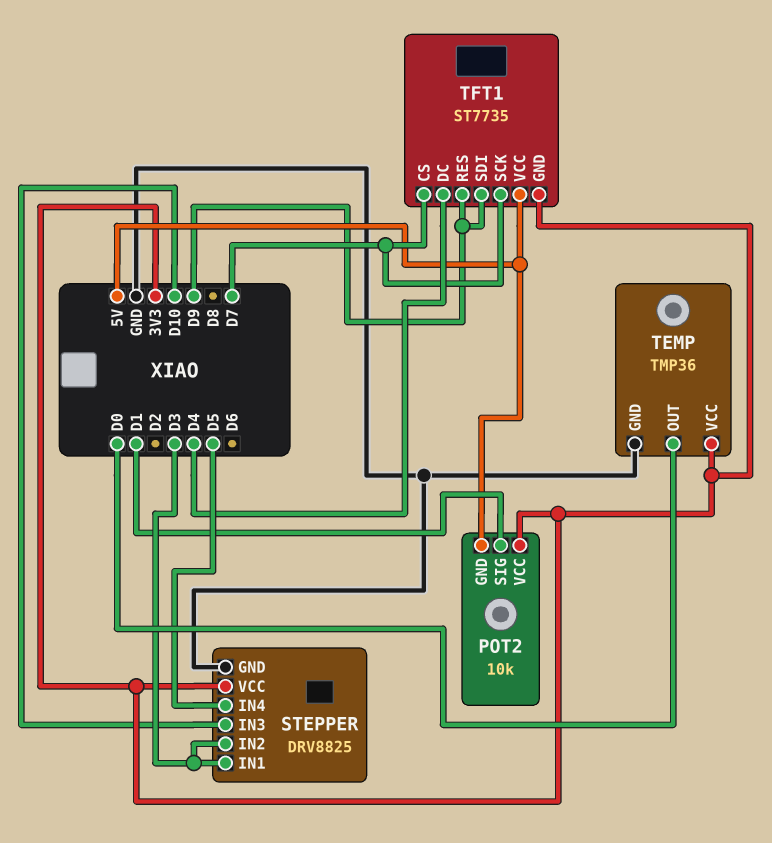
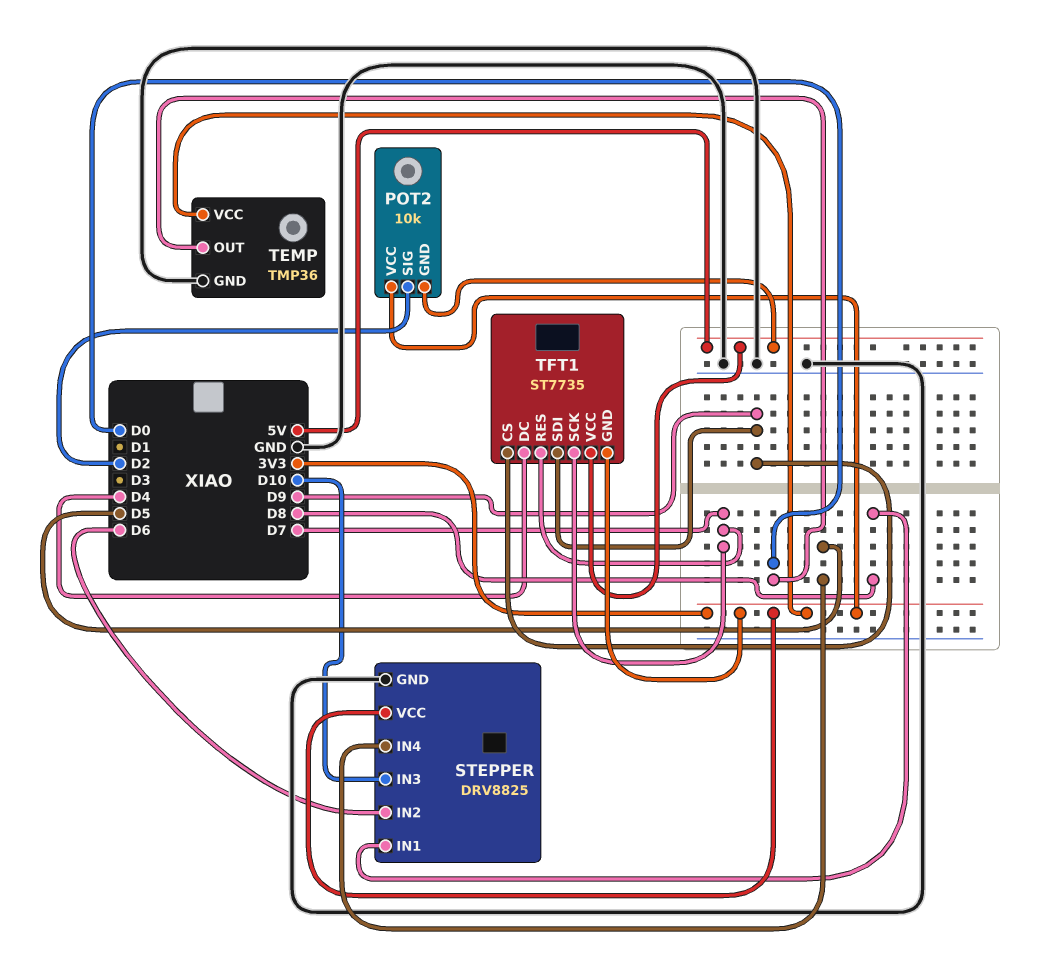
POT2 pin SIG: D1 -> D2
STEPPER pin IN1: D3 -> D8
STEPPER pin IN2: D3 -> D6
TFT1 pin CS: D7 -> D9
TFT1 pin RES: D9 -> D7

